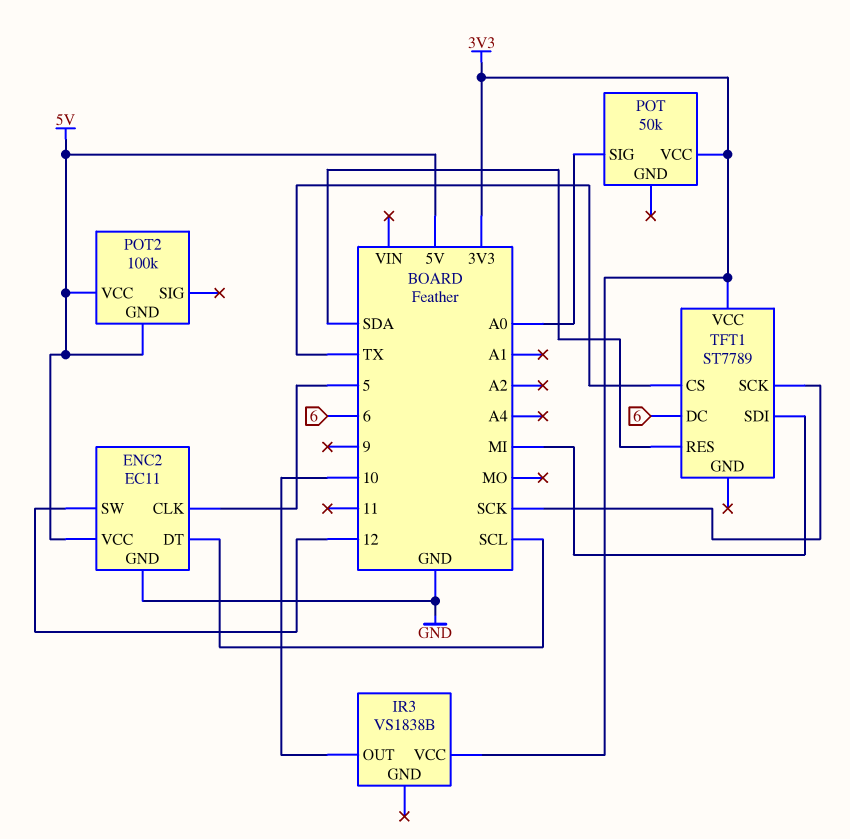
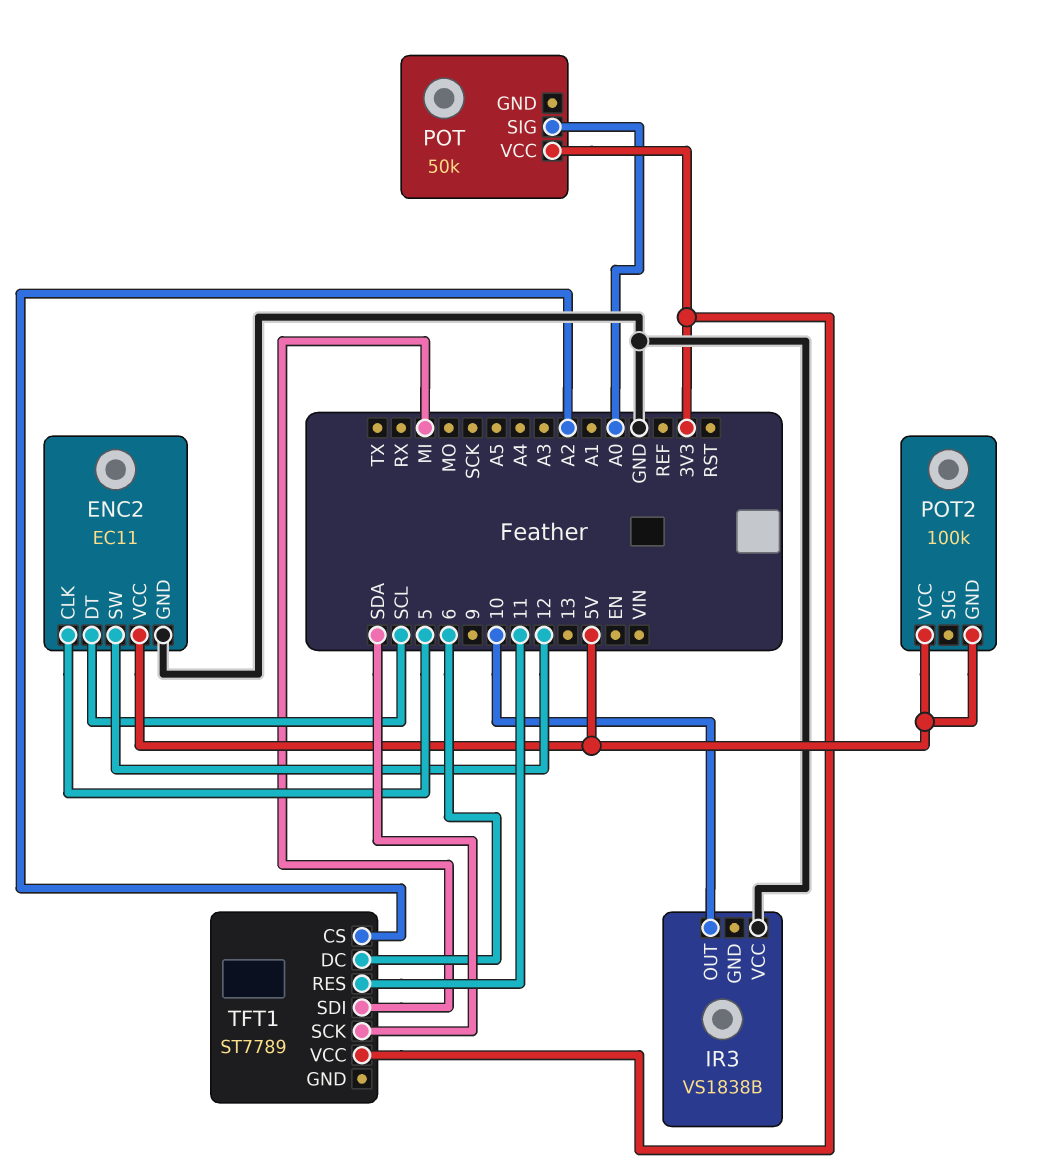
IR3 pin VCC: 3V3 -> GND
TFT1 pin CS: TX -> A2
TFT1 pin RES: SDA -> 11
TFT1 pin SCK: SCK -> SDA

